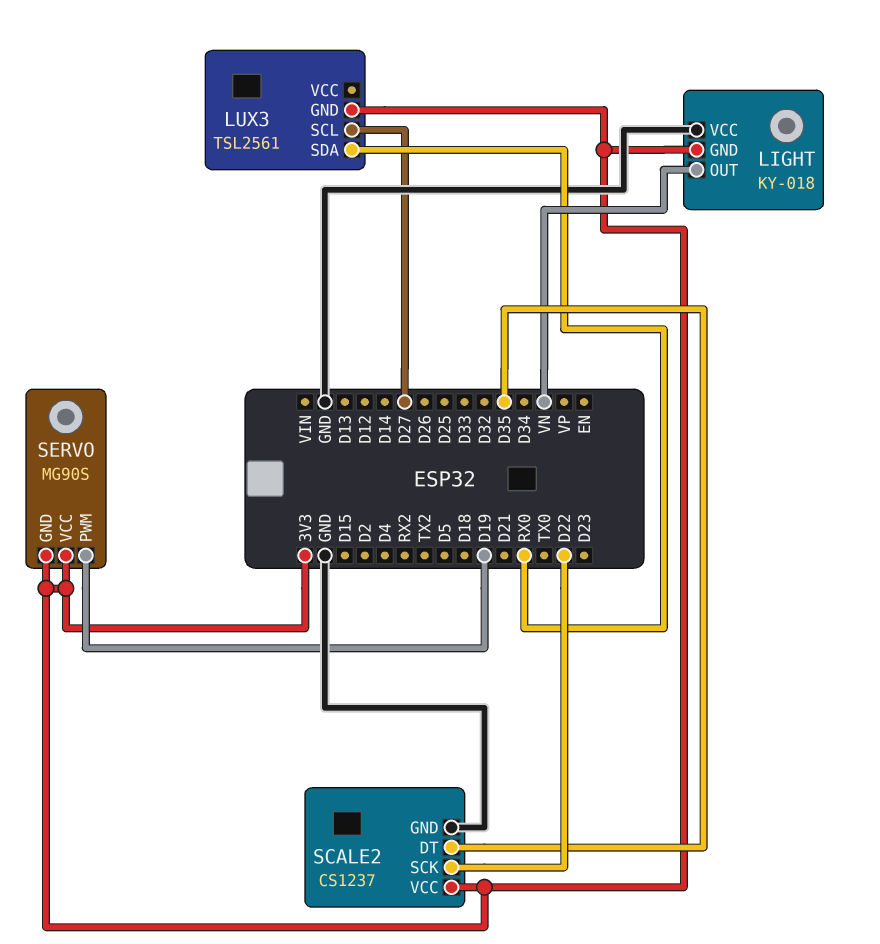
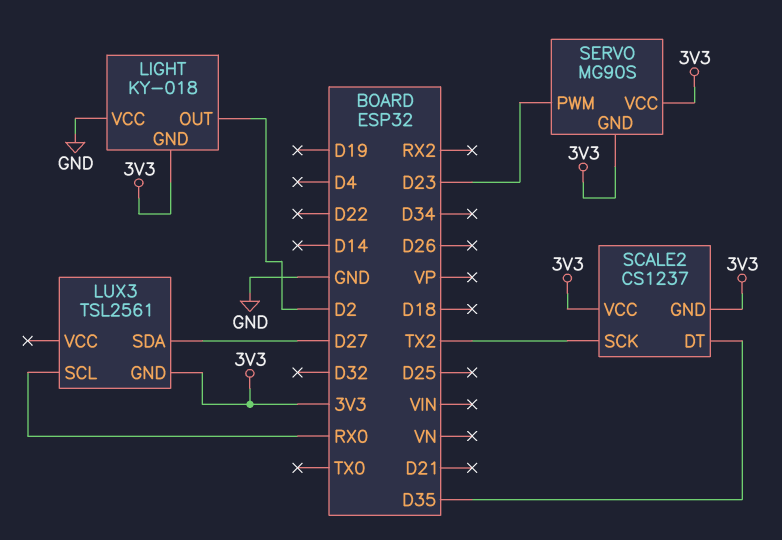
LIGHT pin OUT: VN -> D2
LUX3 pin SCL: D27 -> RX0
LUX3 pin SDA: RX0 -> D27
SCALE2 pin GND: GND -> 3V3
SCALE2 pin SCK: D22 -> TX2
SERVO pin PWM: D19 -> D23

